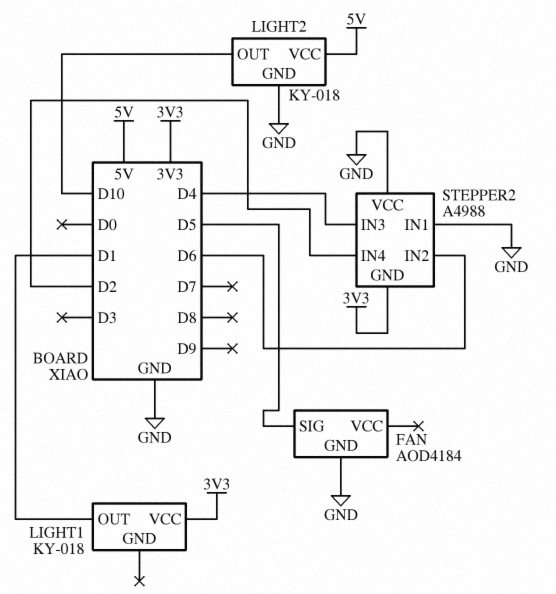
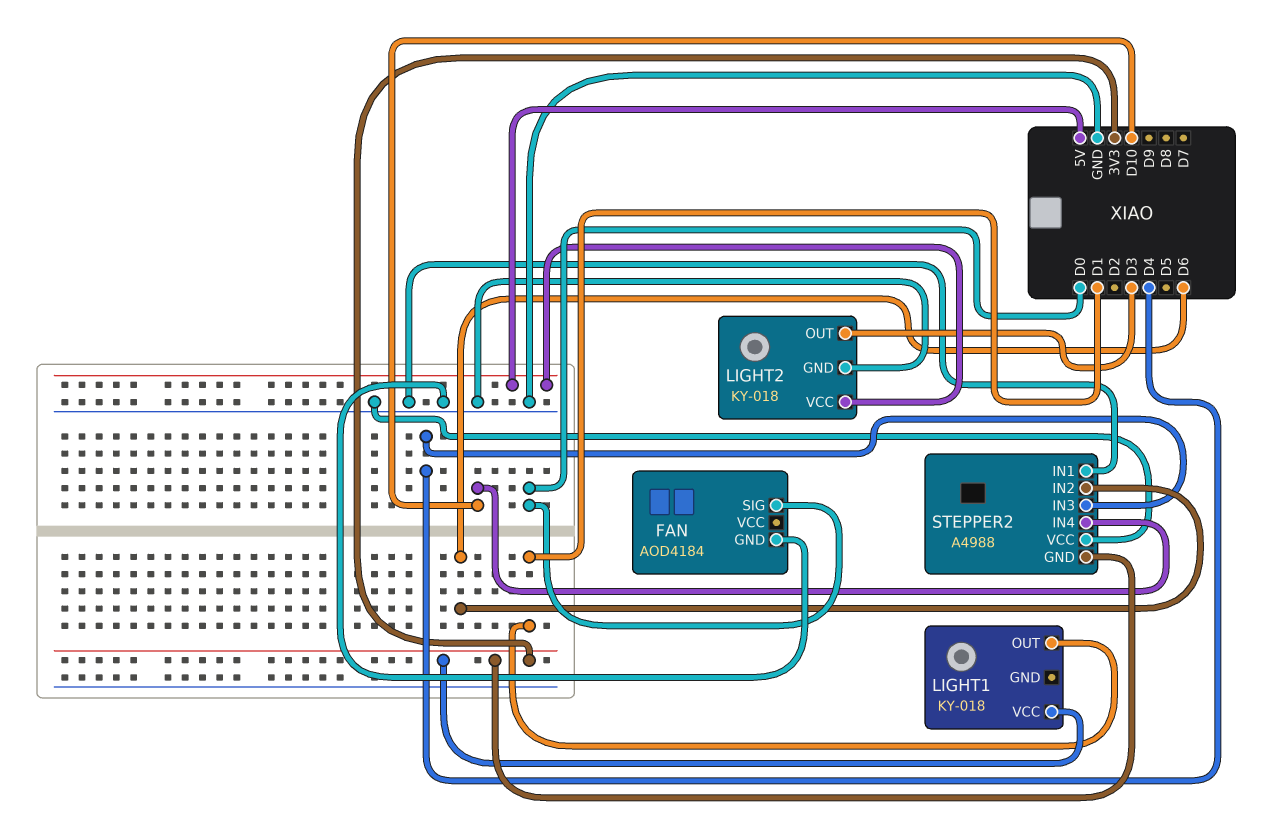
FAN pin SIG: D5 -> D0
LIGHT2 pin OUT: D10 -> D3
STEPPER2 pin IN4: D2 -> D10

